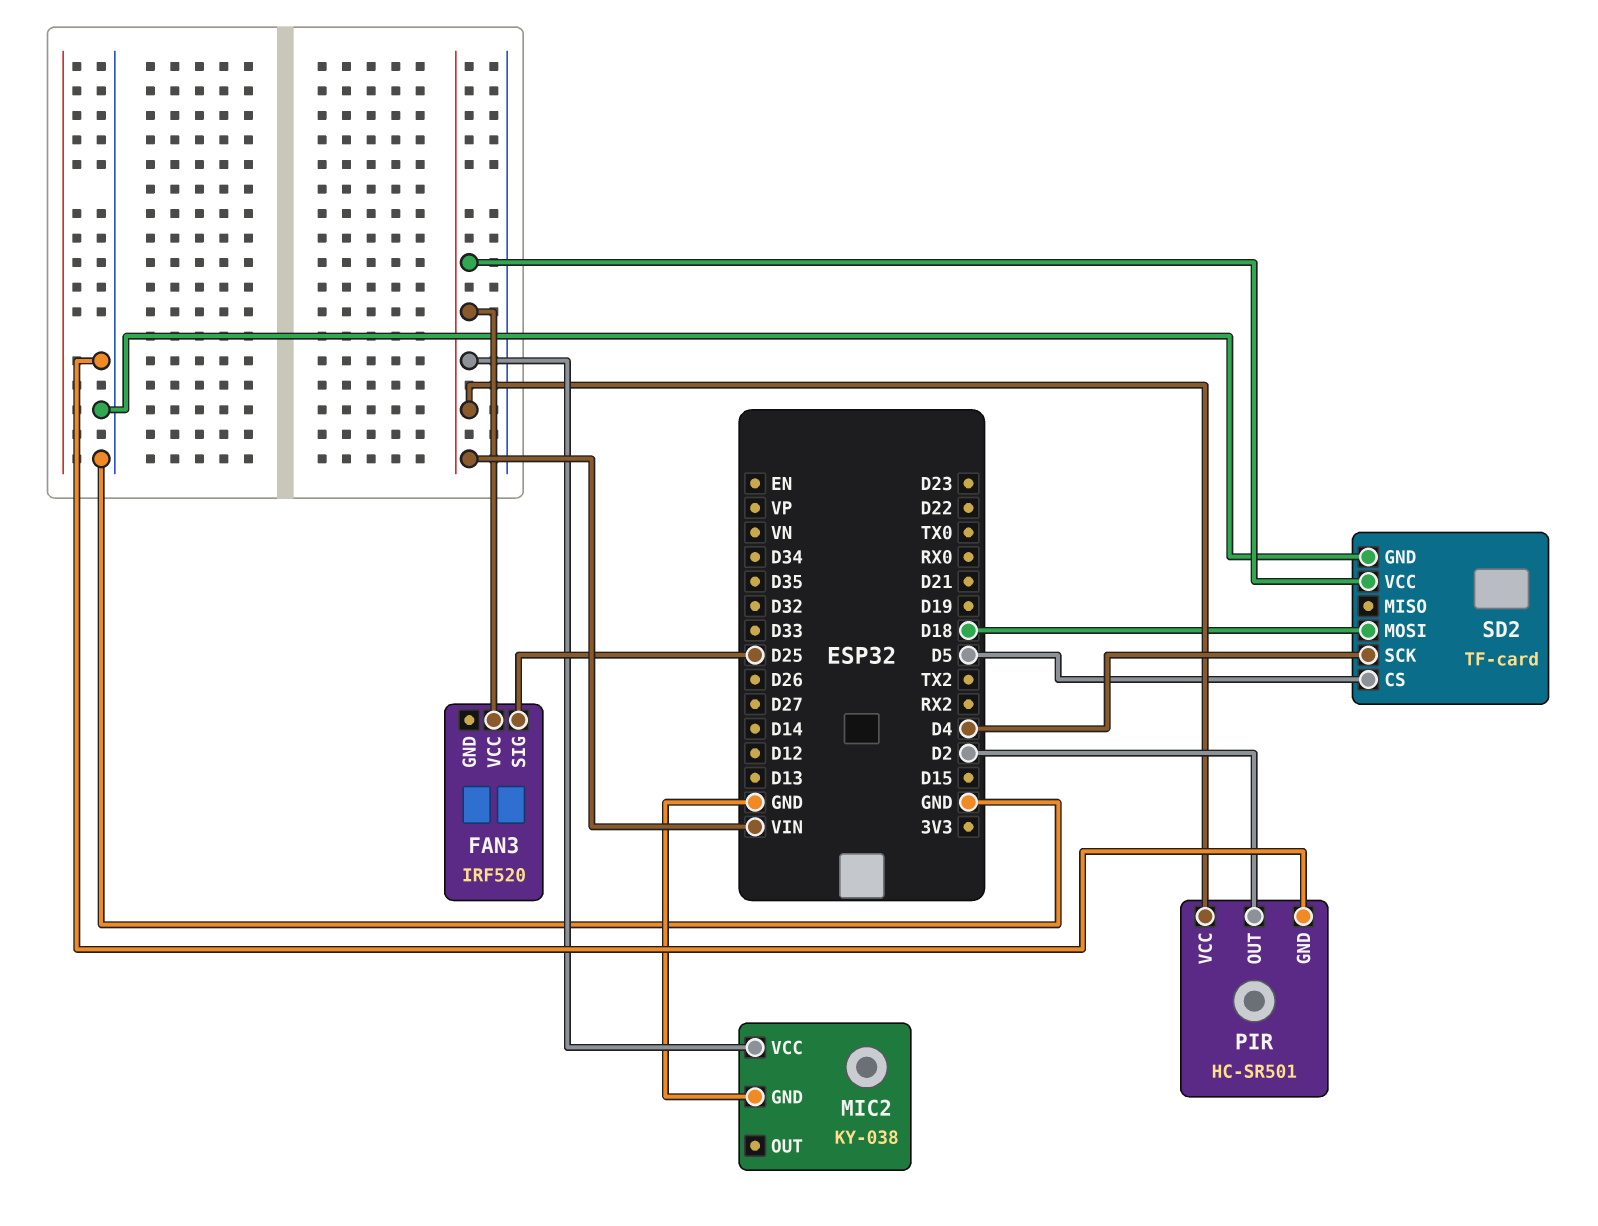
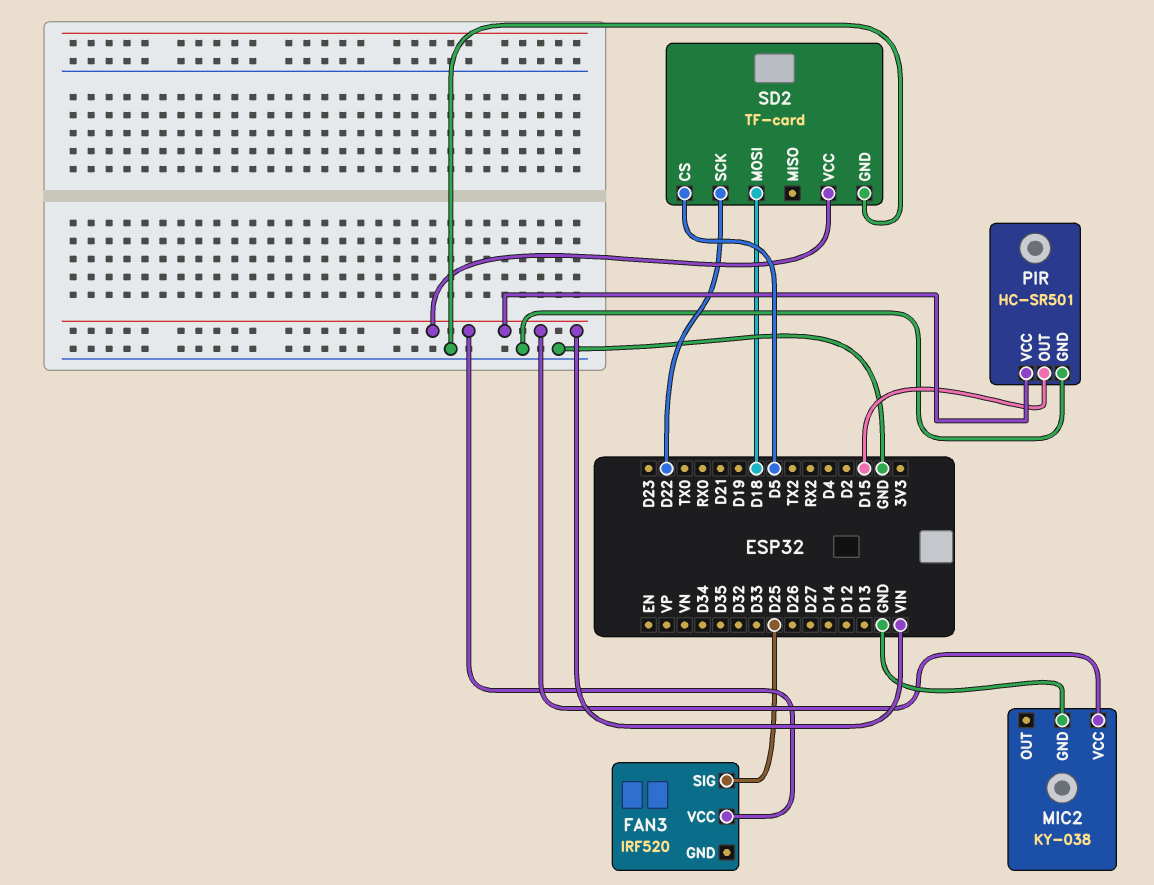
PIR pin OUT: D2 -> D15
SD2 pin SCK: D4 -> D22

